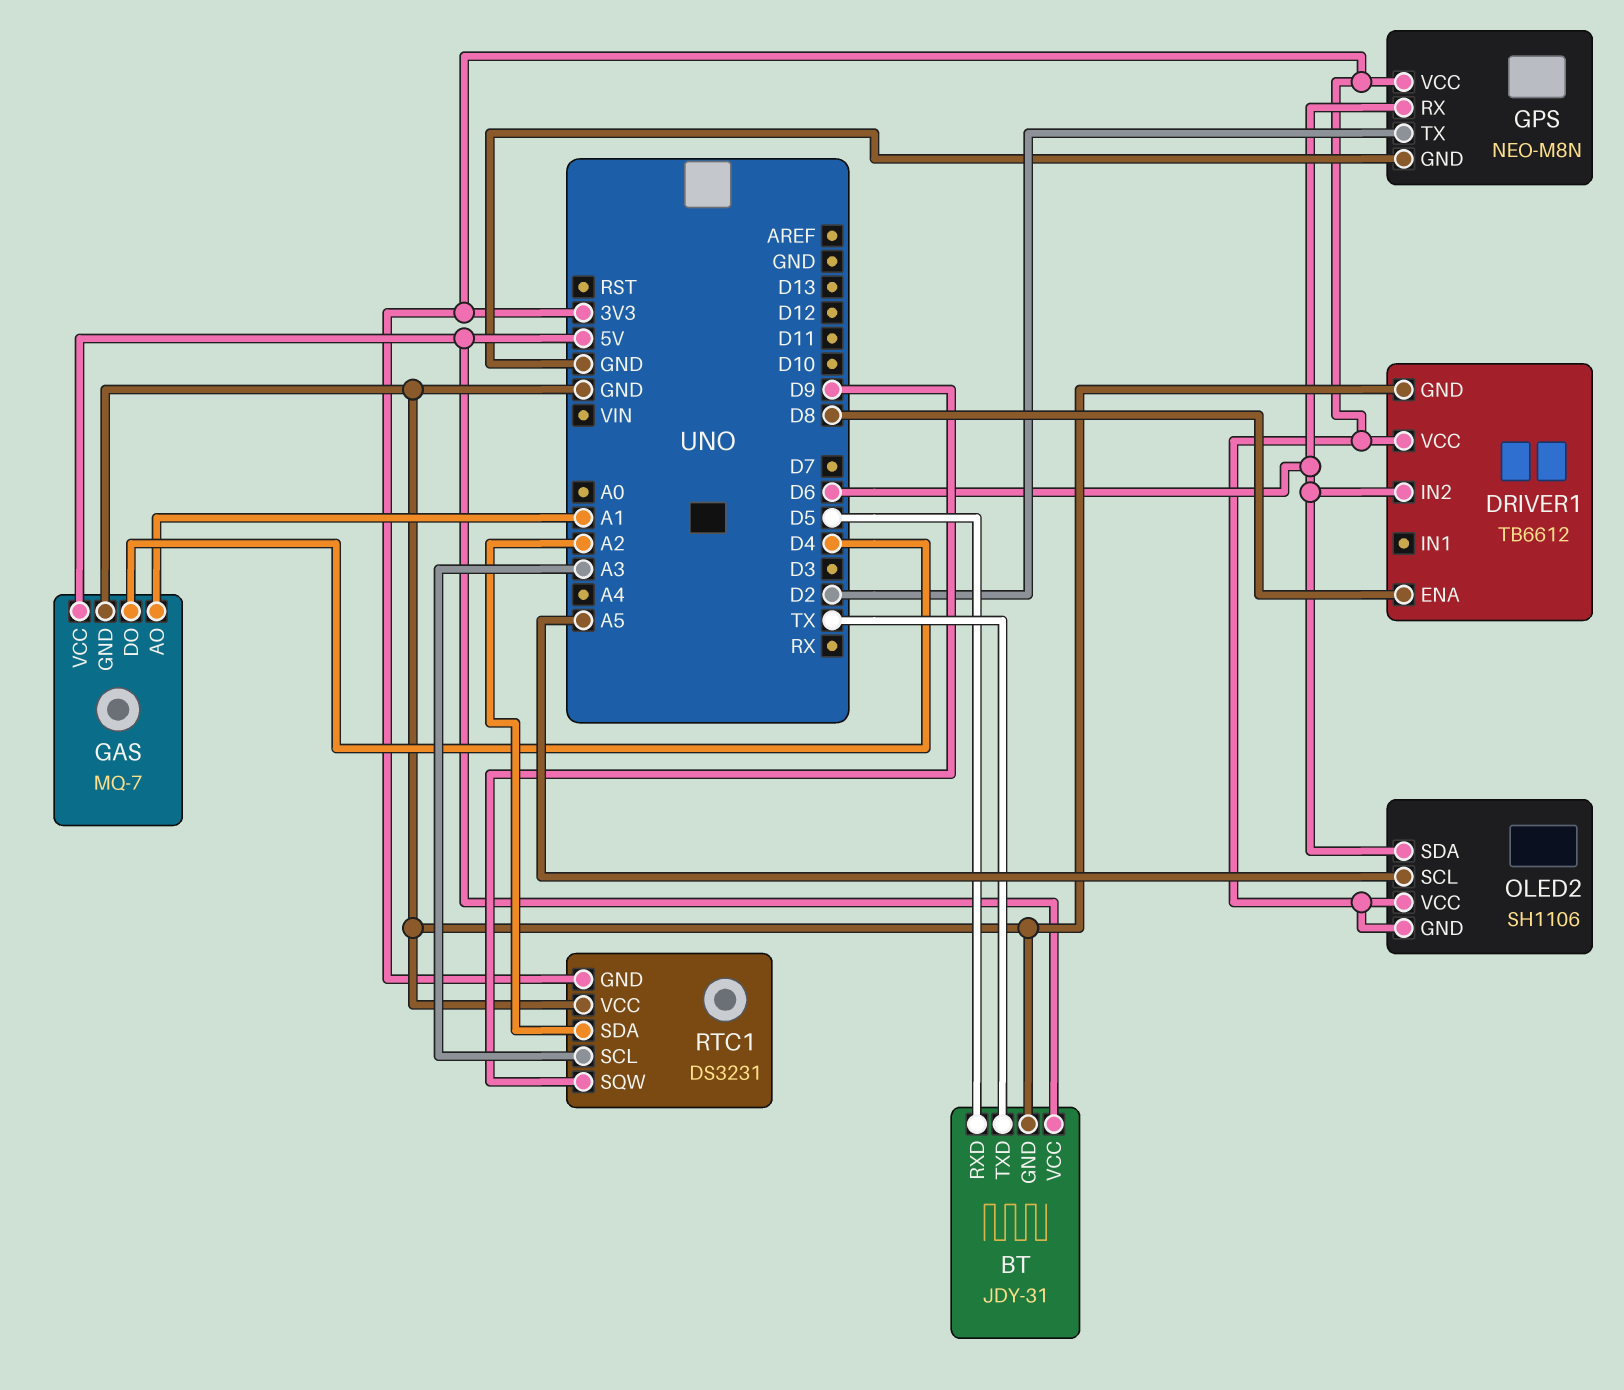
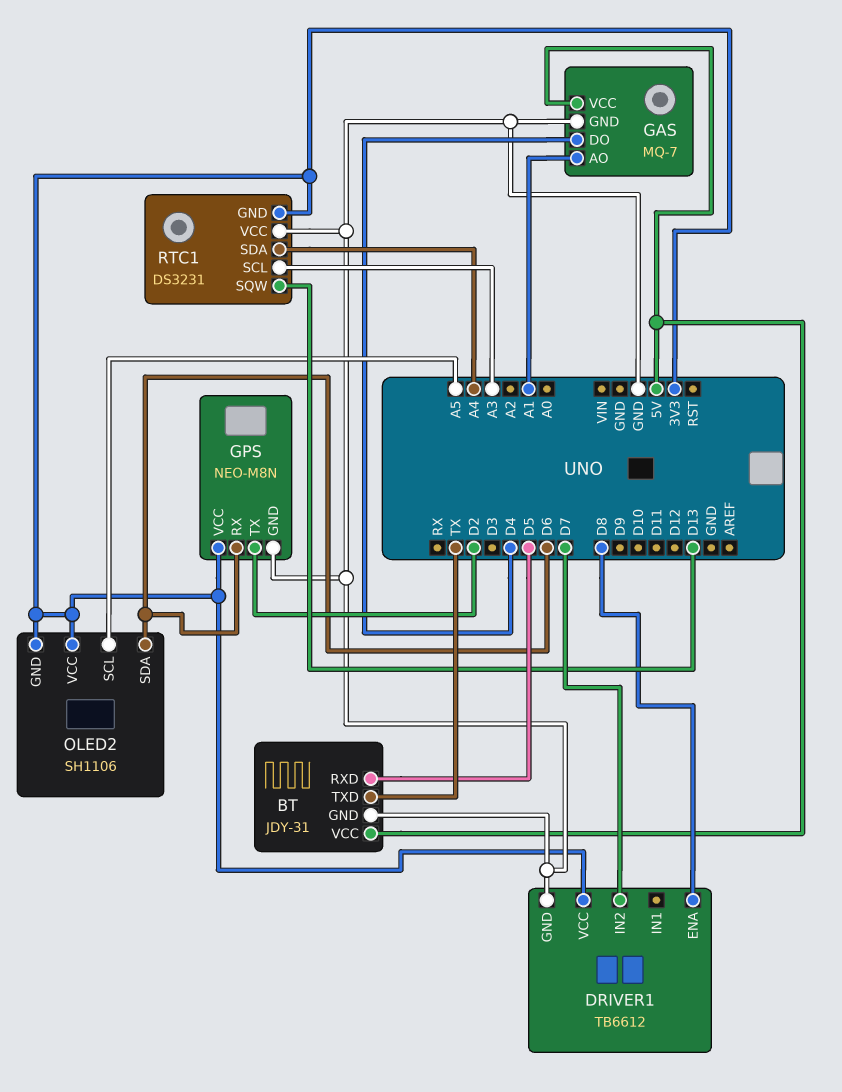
DRIVER1 pin IN2: D6 -> D7
RTC1 pin SDA: A2 -> A4
RTC1 pin SQW: D9 -> D13

